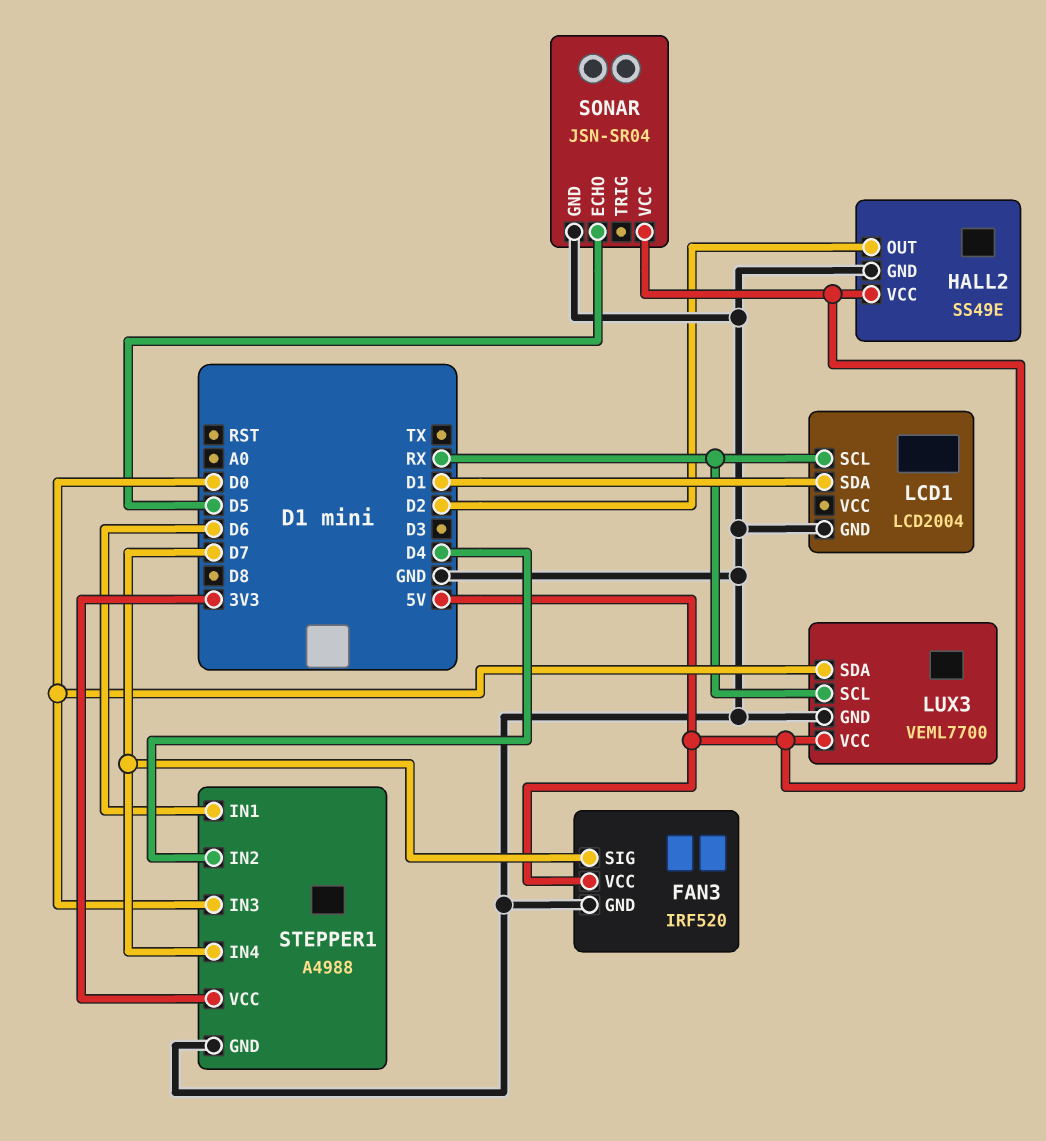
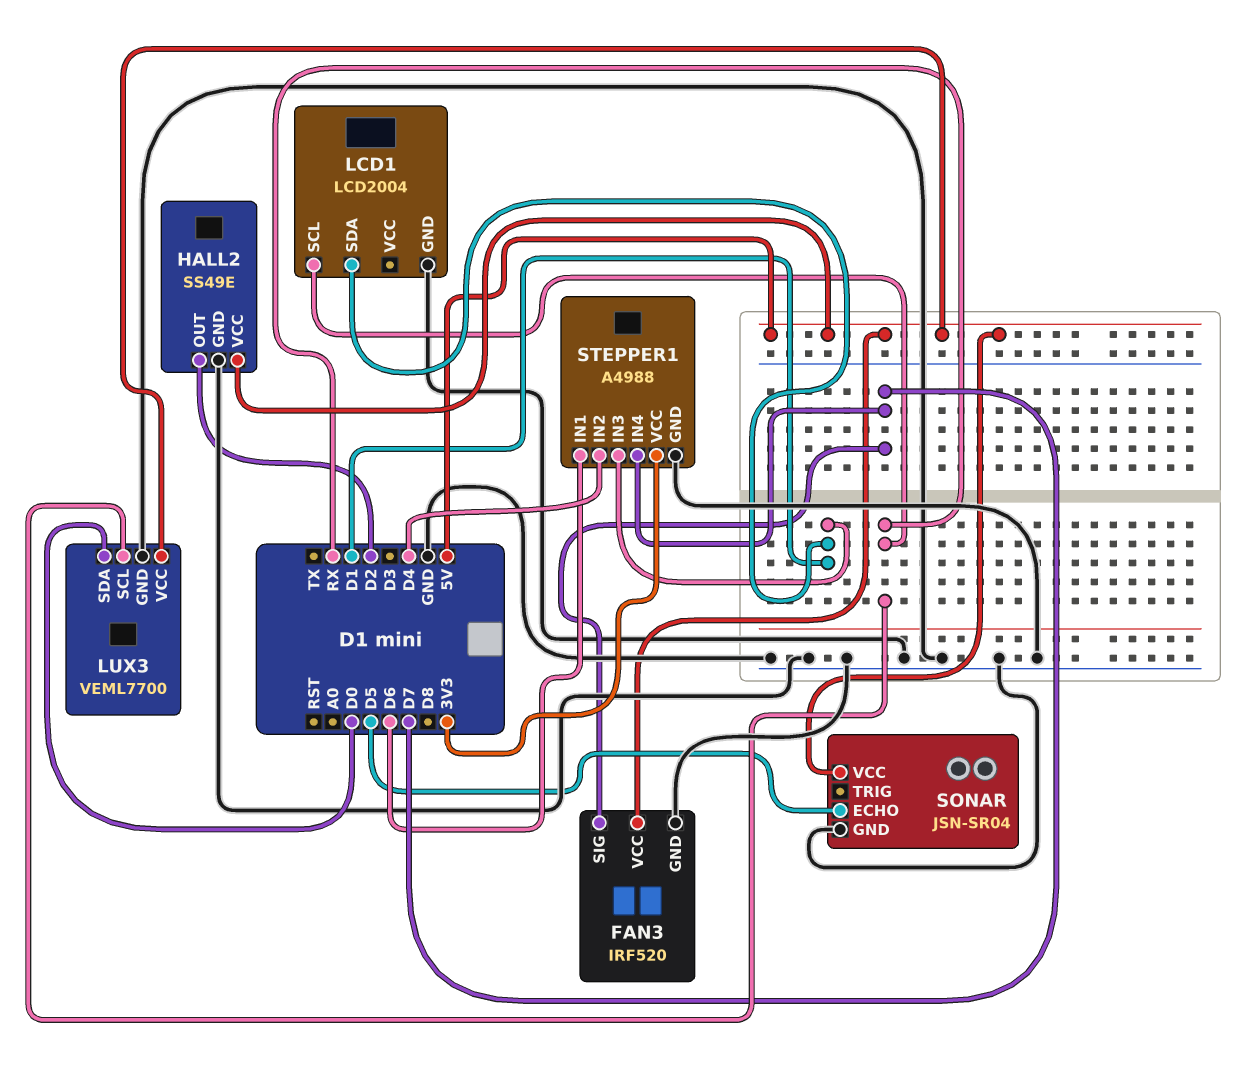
STEPPER1 pin IN3: D0 -> D1

